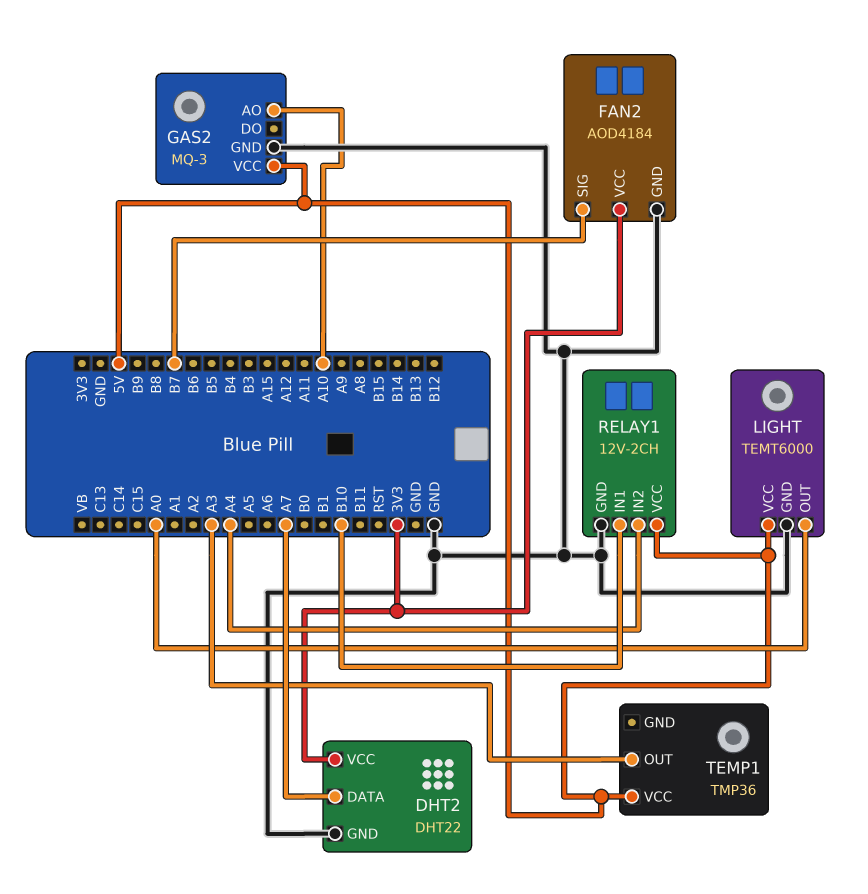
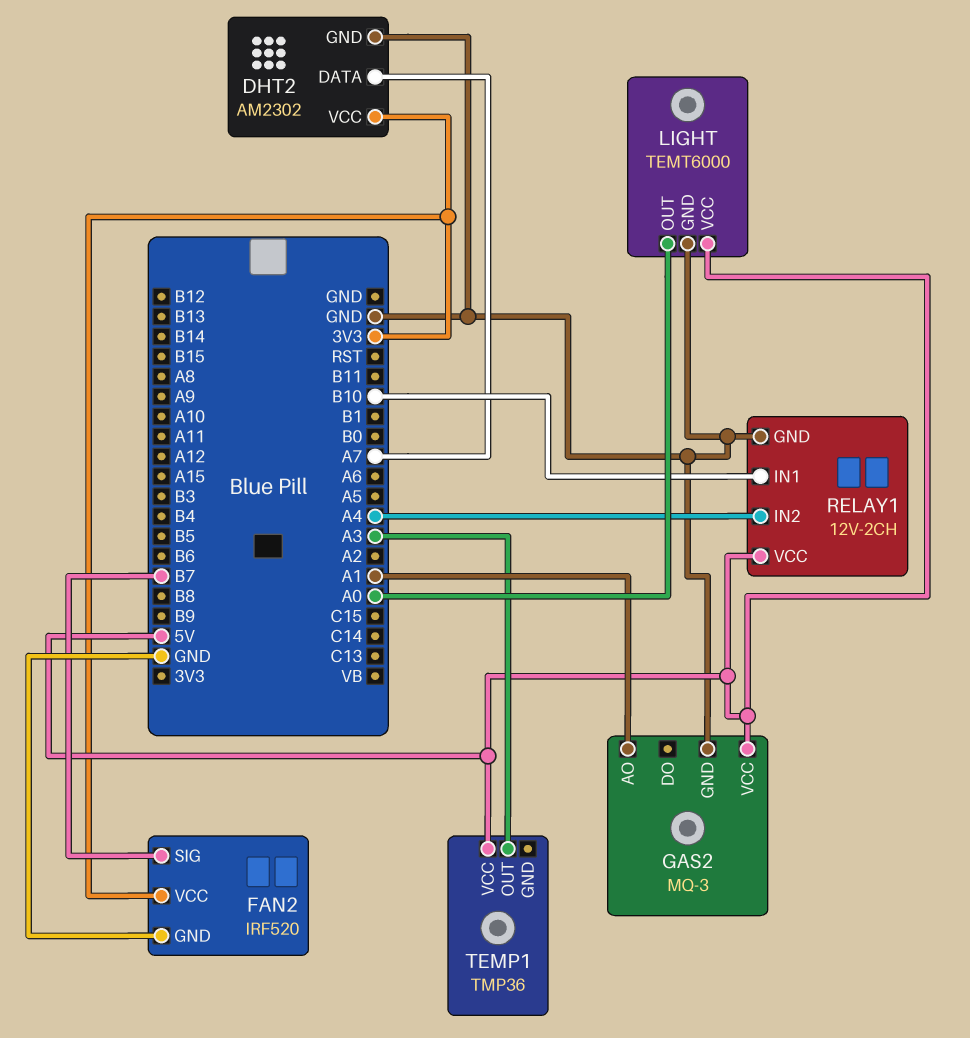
DHT2: DHT22 -> AM2302
FAN2: AOD4184 -> IRF520
GAS2 pin AO: A10 -> A1

